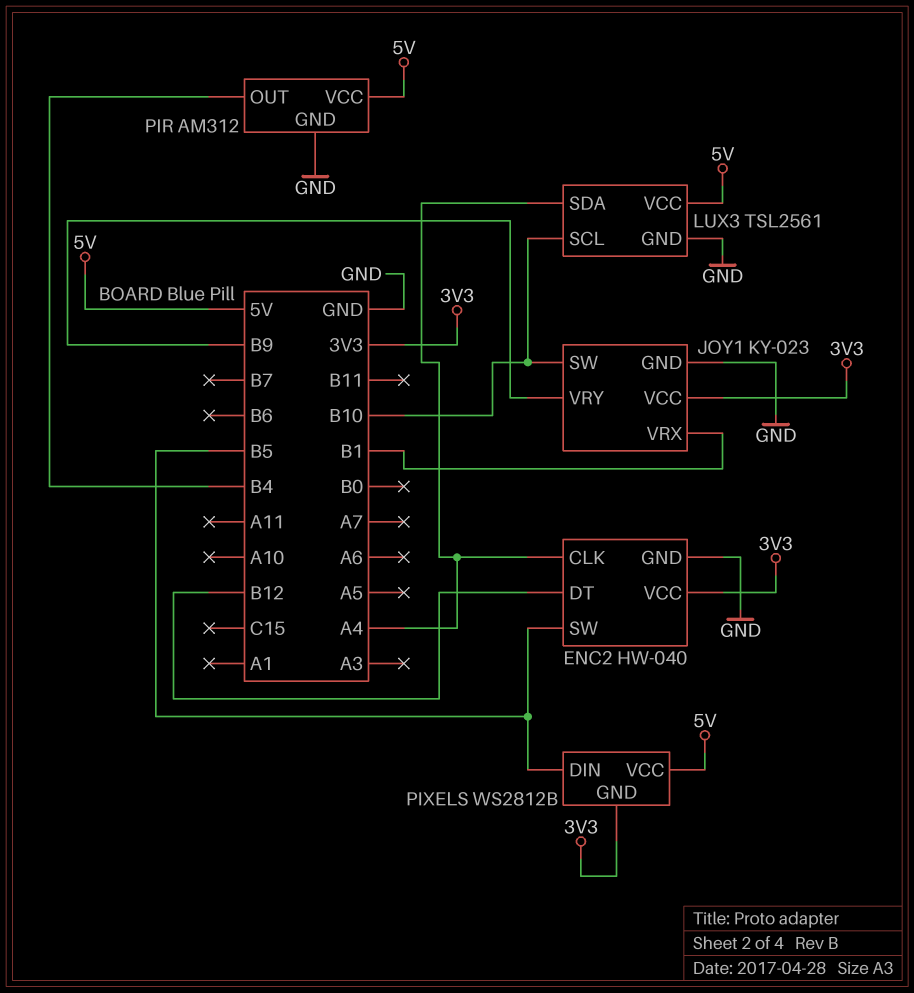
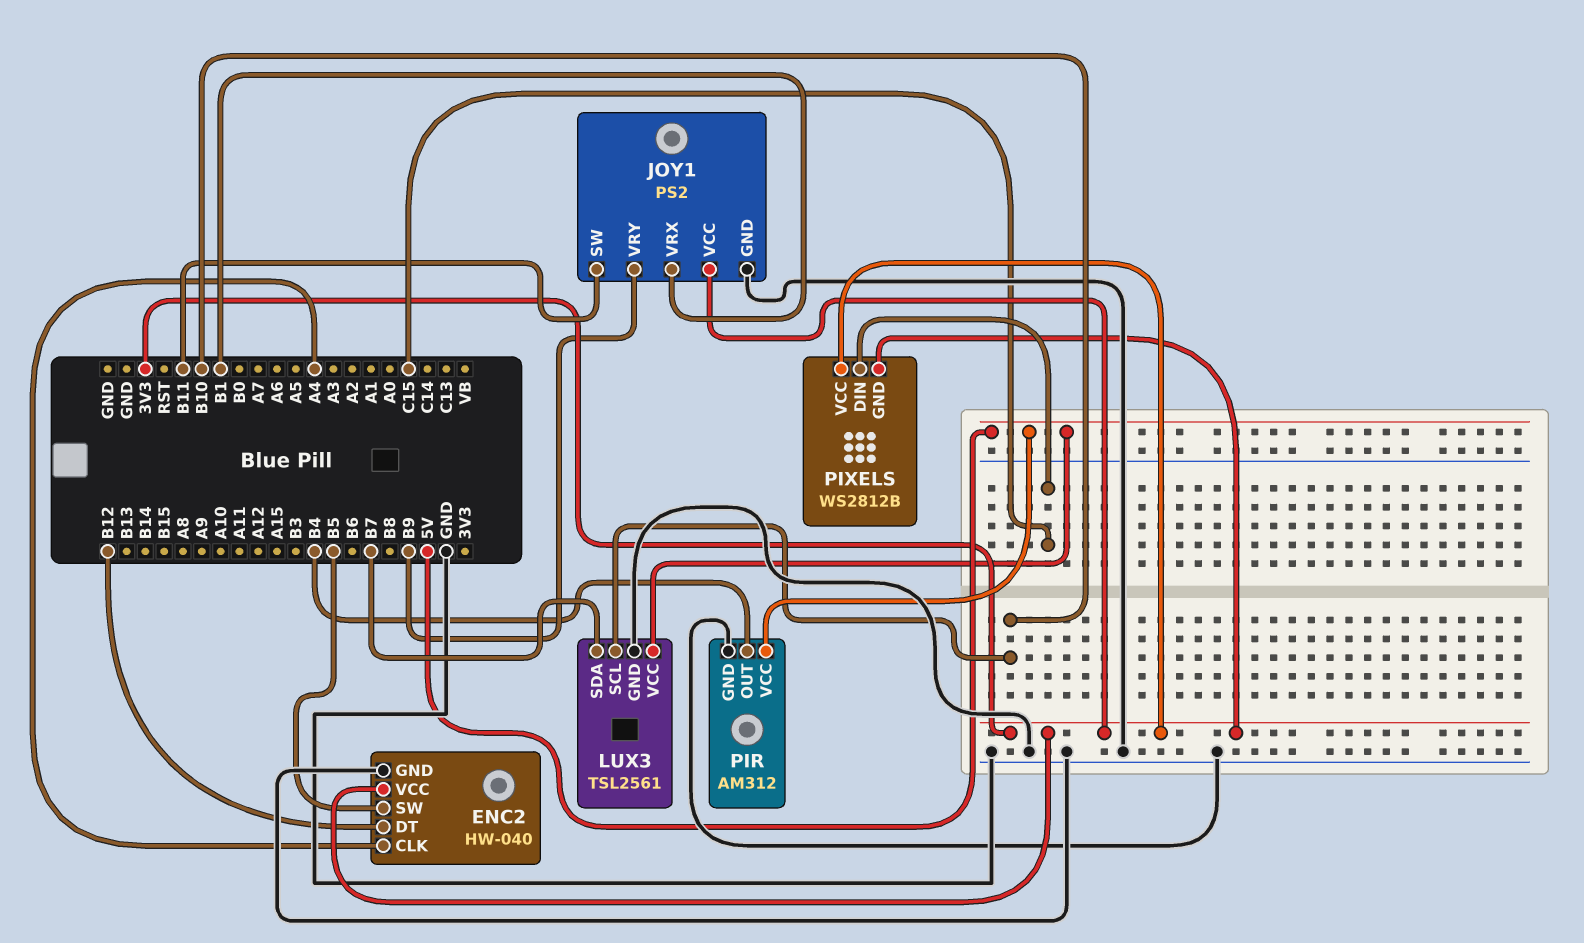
JOY1: KY-023 -> PS2
JOY1 pin SW: B10 -> B11
LUX3 pin SDA: A4 -> B7
PIXELS pin DIN: B5 -> C15
PIXELS pin VCC: 5V -> 3V3

